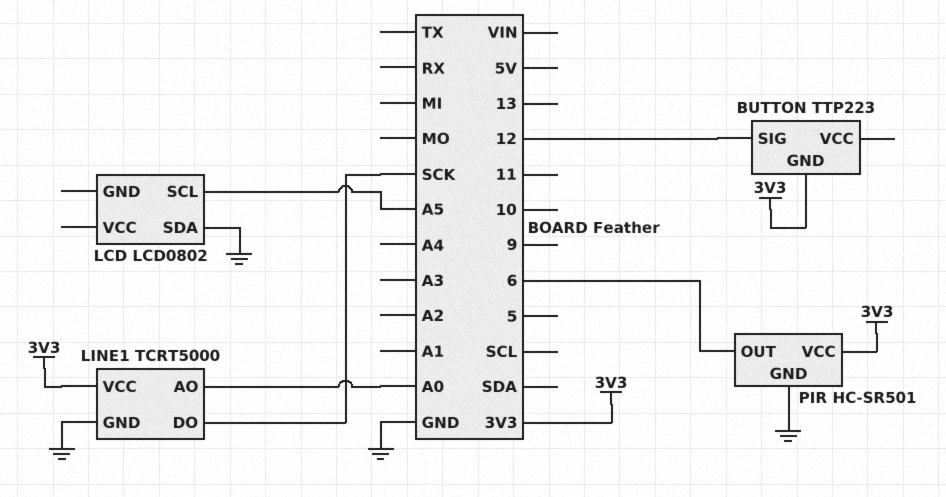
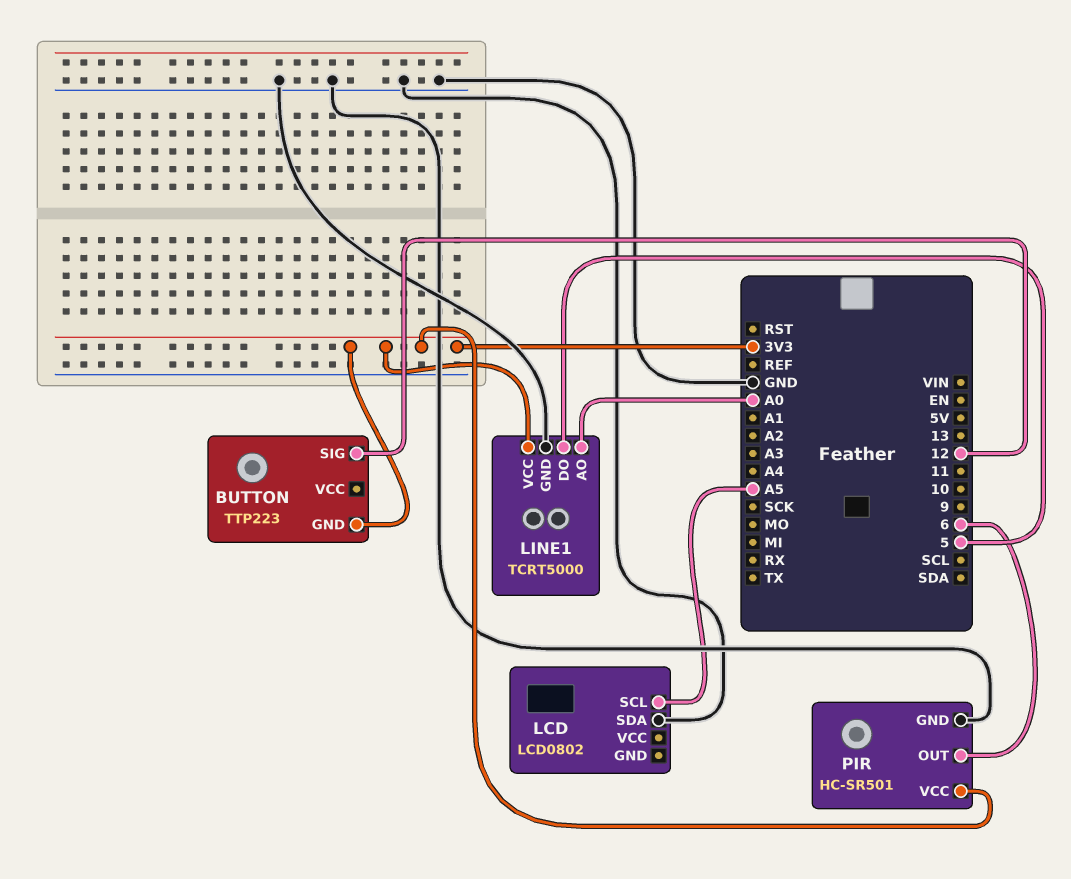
LINE1 pin DO: SCK -> 5

